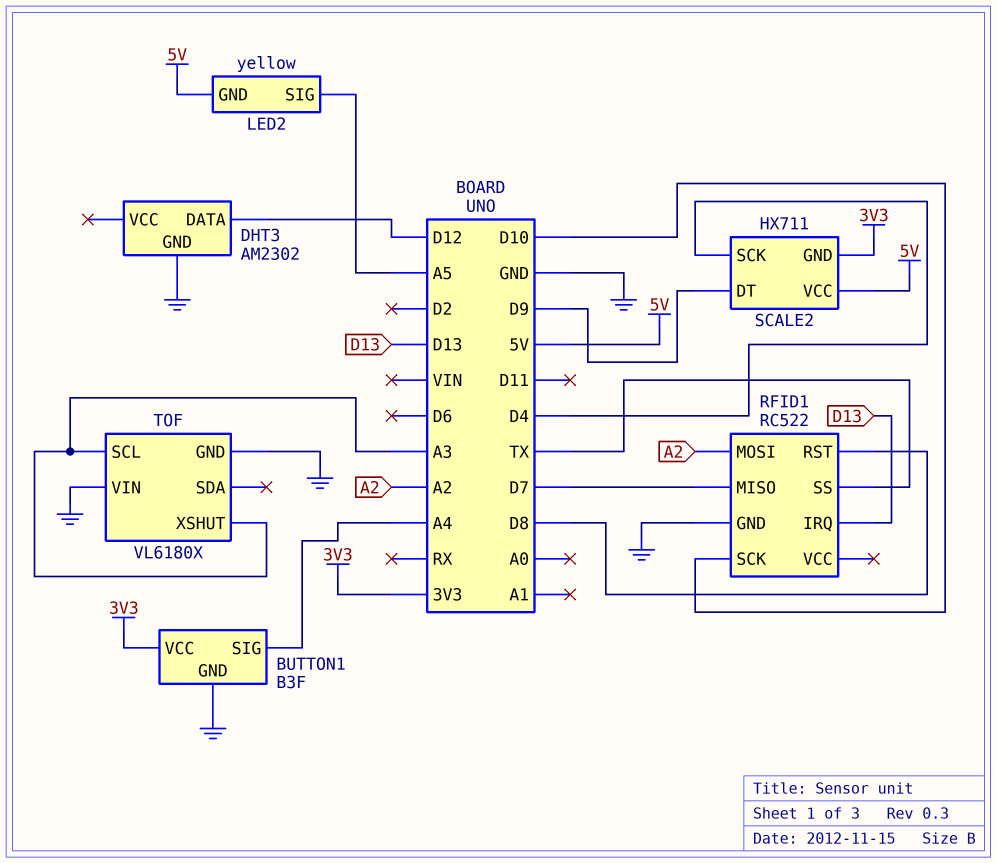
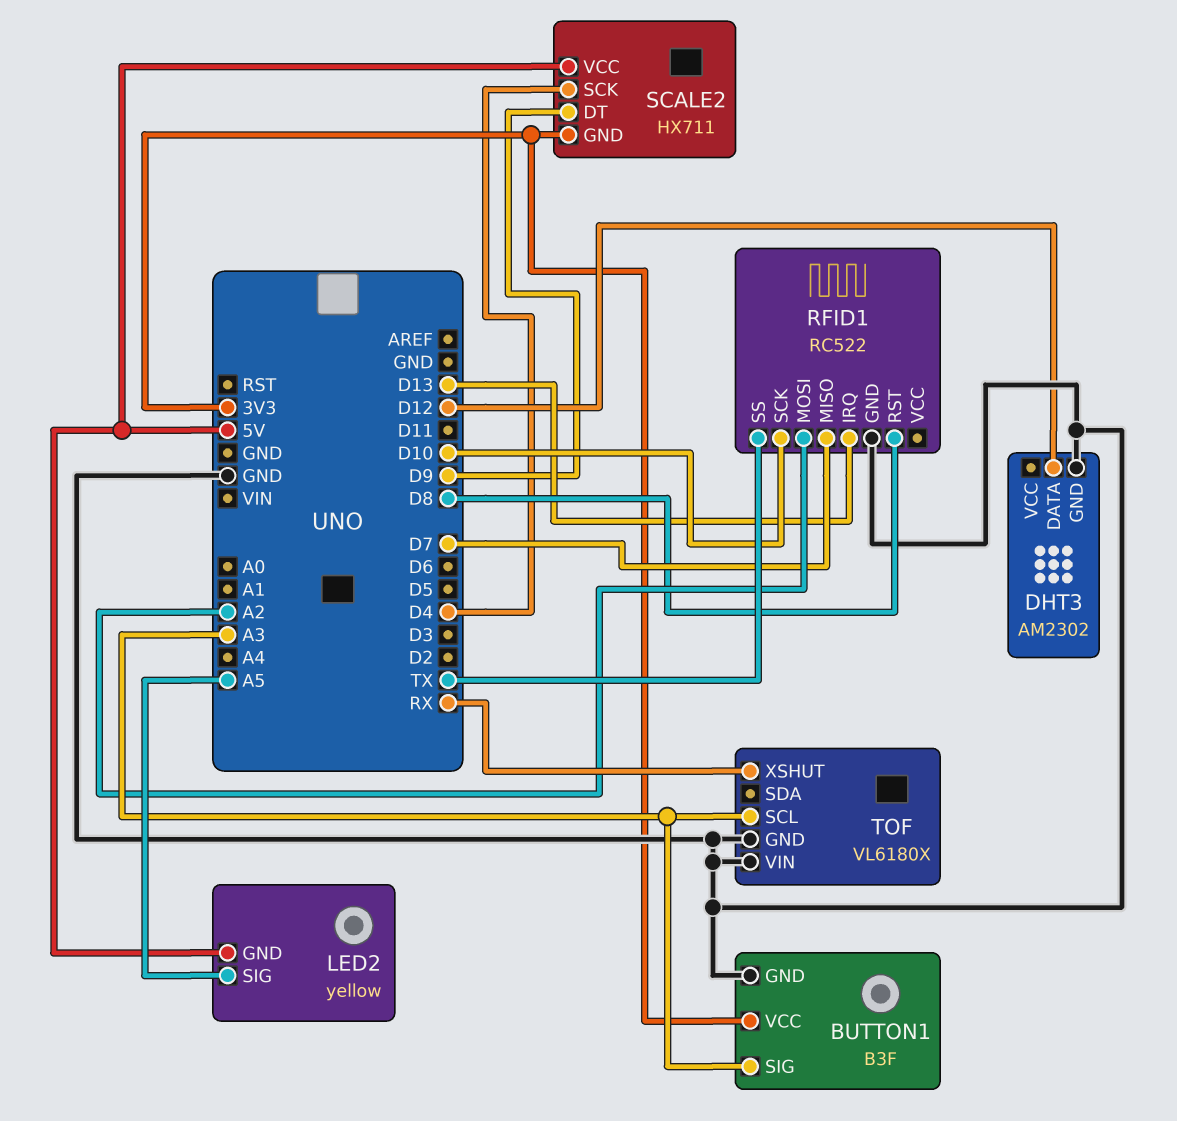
BUTTON1 pin SIG: A4 -> A3
TOF pin XSHUT: A3 -> RX

